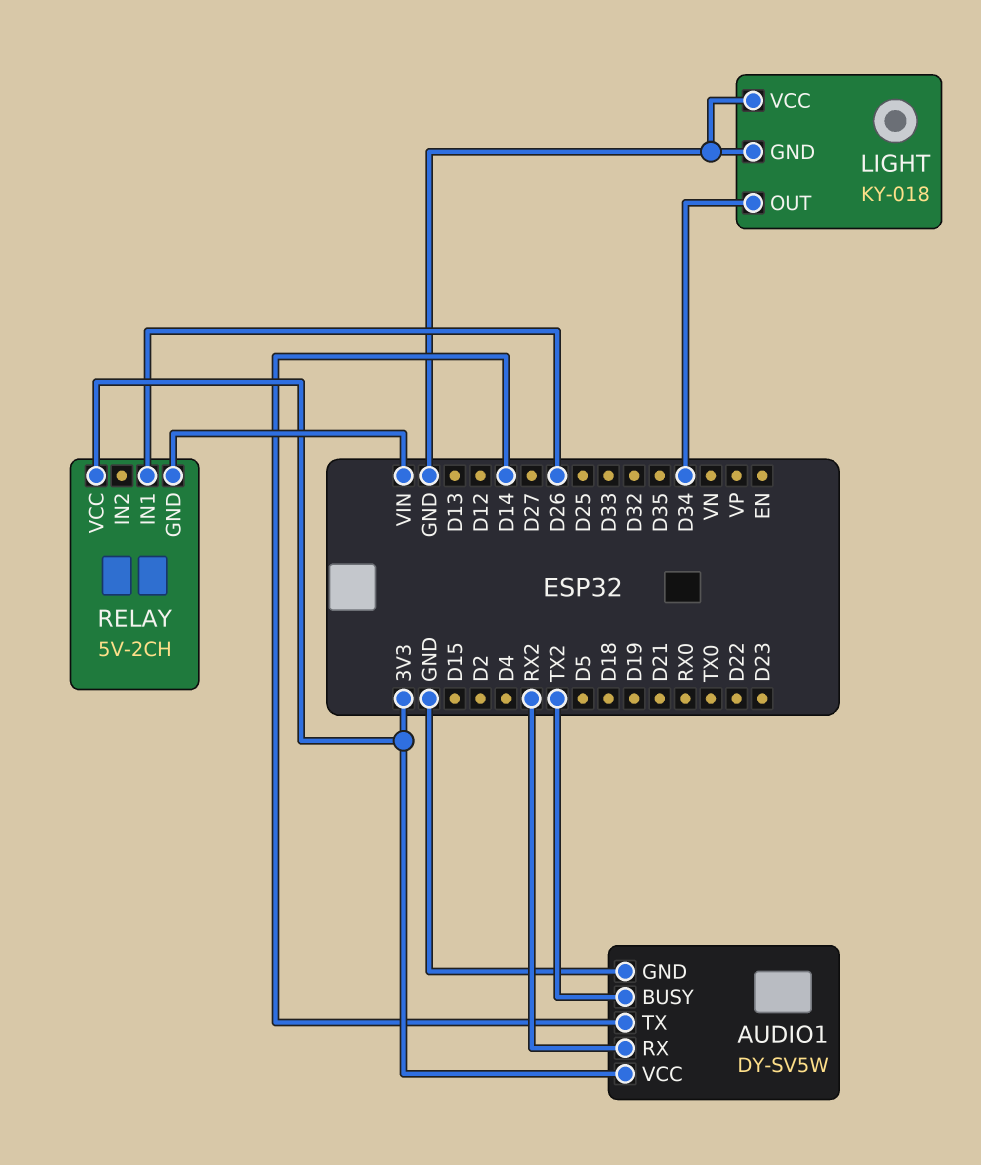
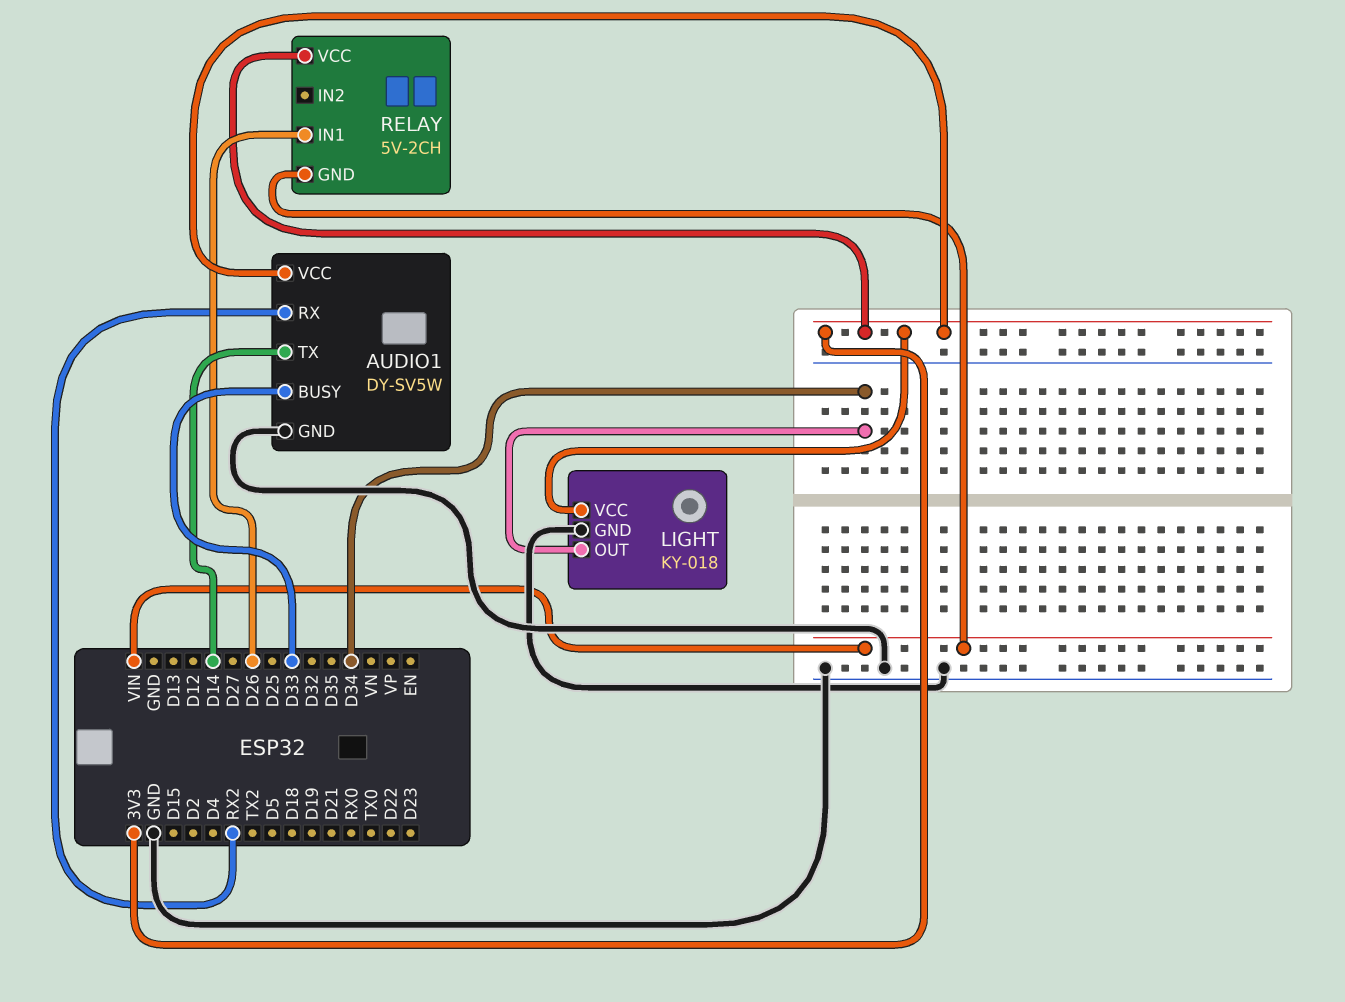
AUDIO1 pin BUSY: TX2 -> D33
LIGHT pin VCC: GND -> 3V3

